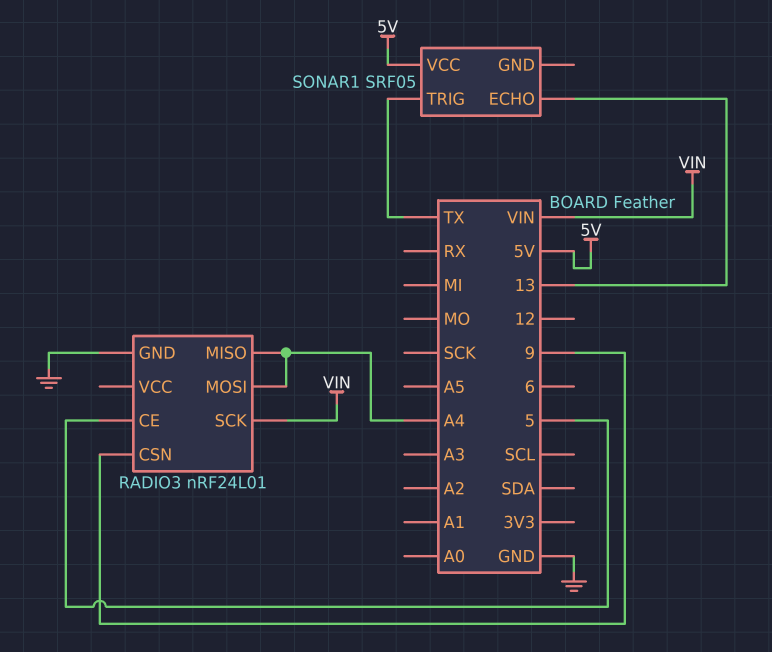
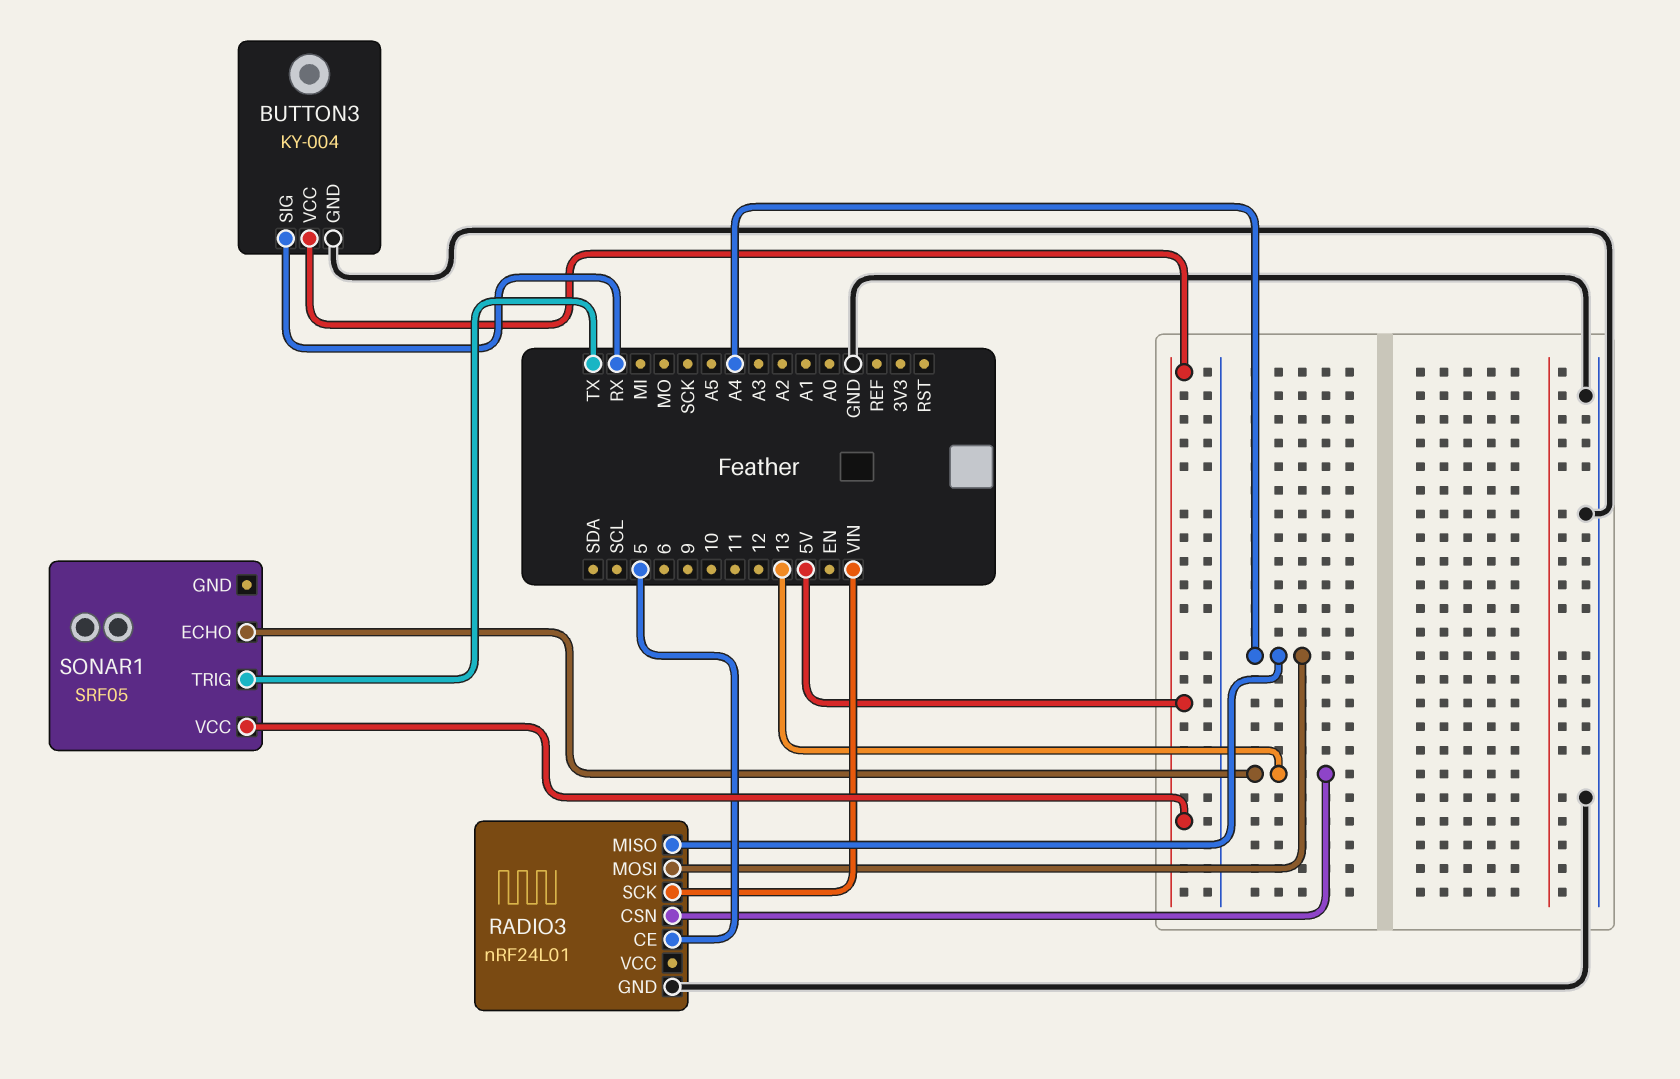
BUTTON3: none -> KY-004
BUTTON3 pin GND: none -> GND
BUTTON3 pin SIG: none -> RX
BUTTON3 pin VCC: none -> 5V
RADIO3 pin CSN: 9 -> 13

